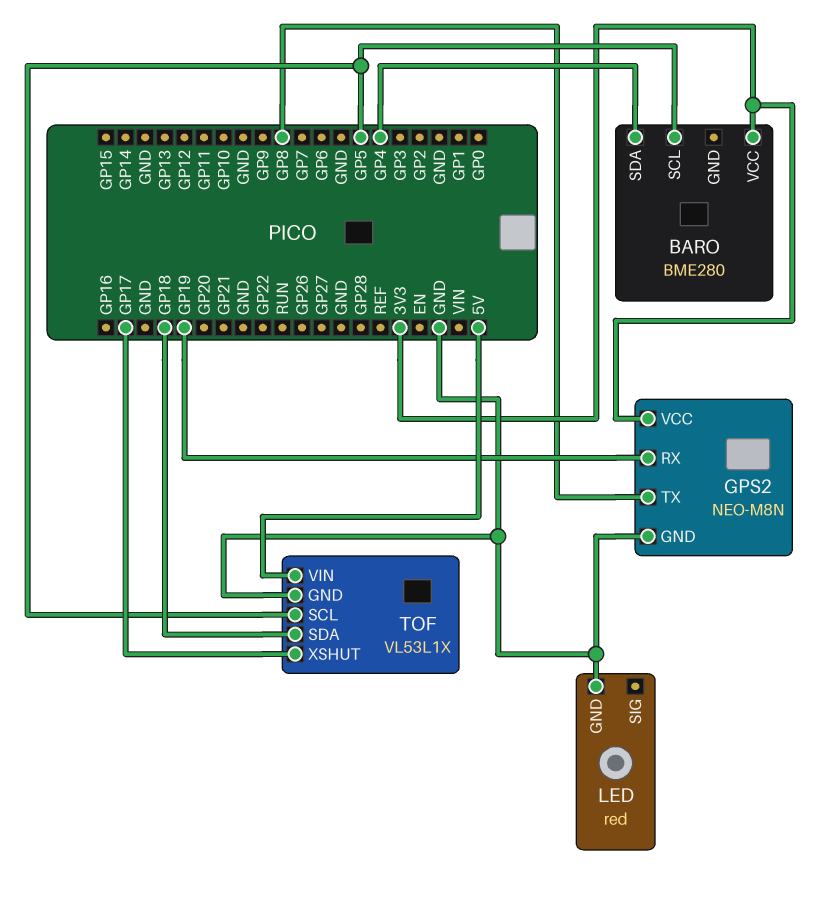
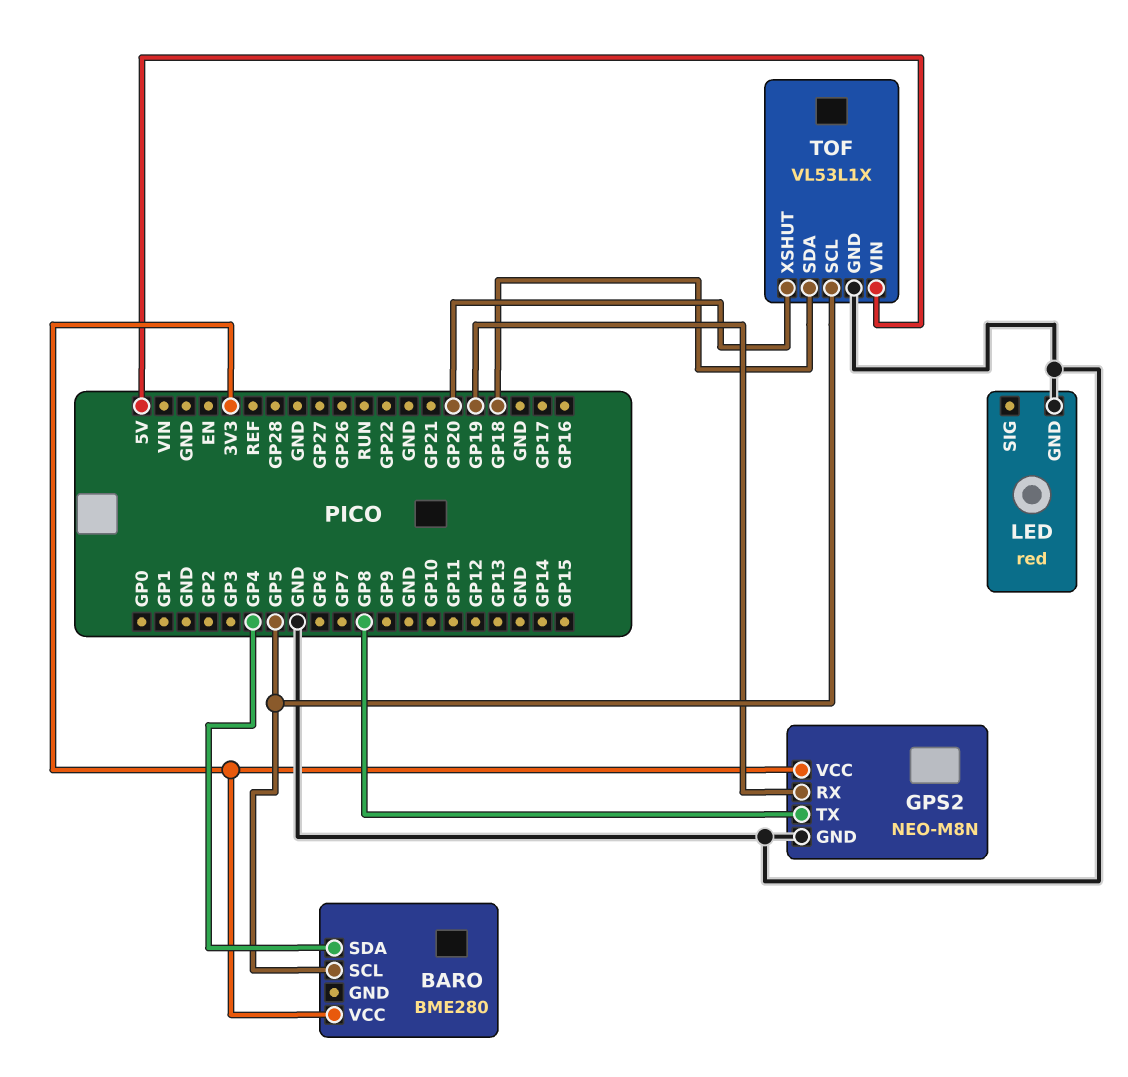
TOF pin XSHUT: GP17 -> GP20

